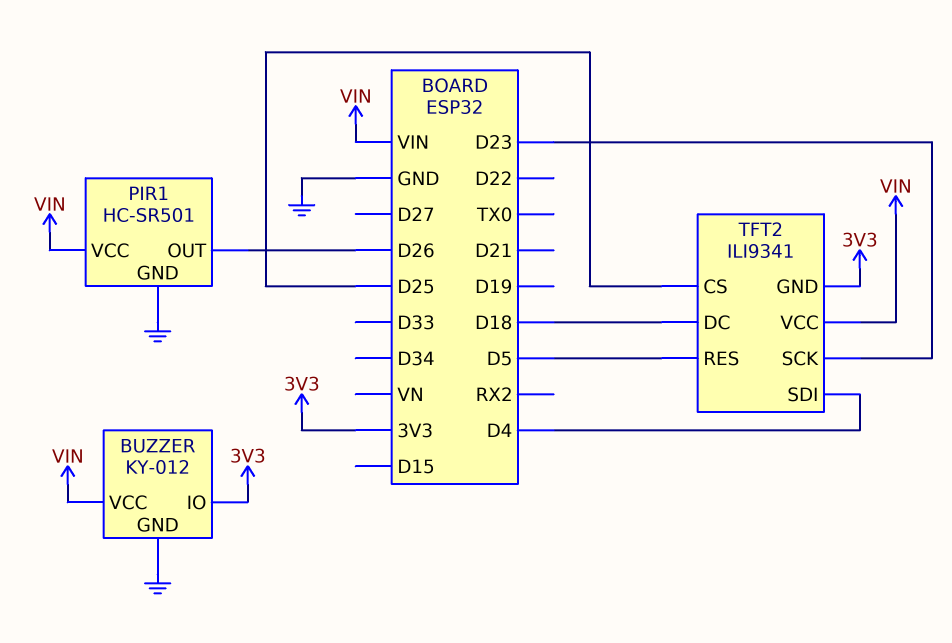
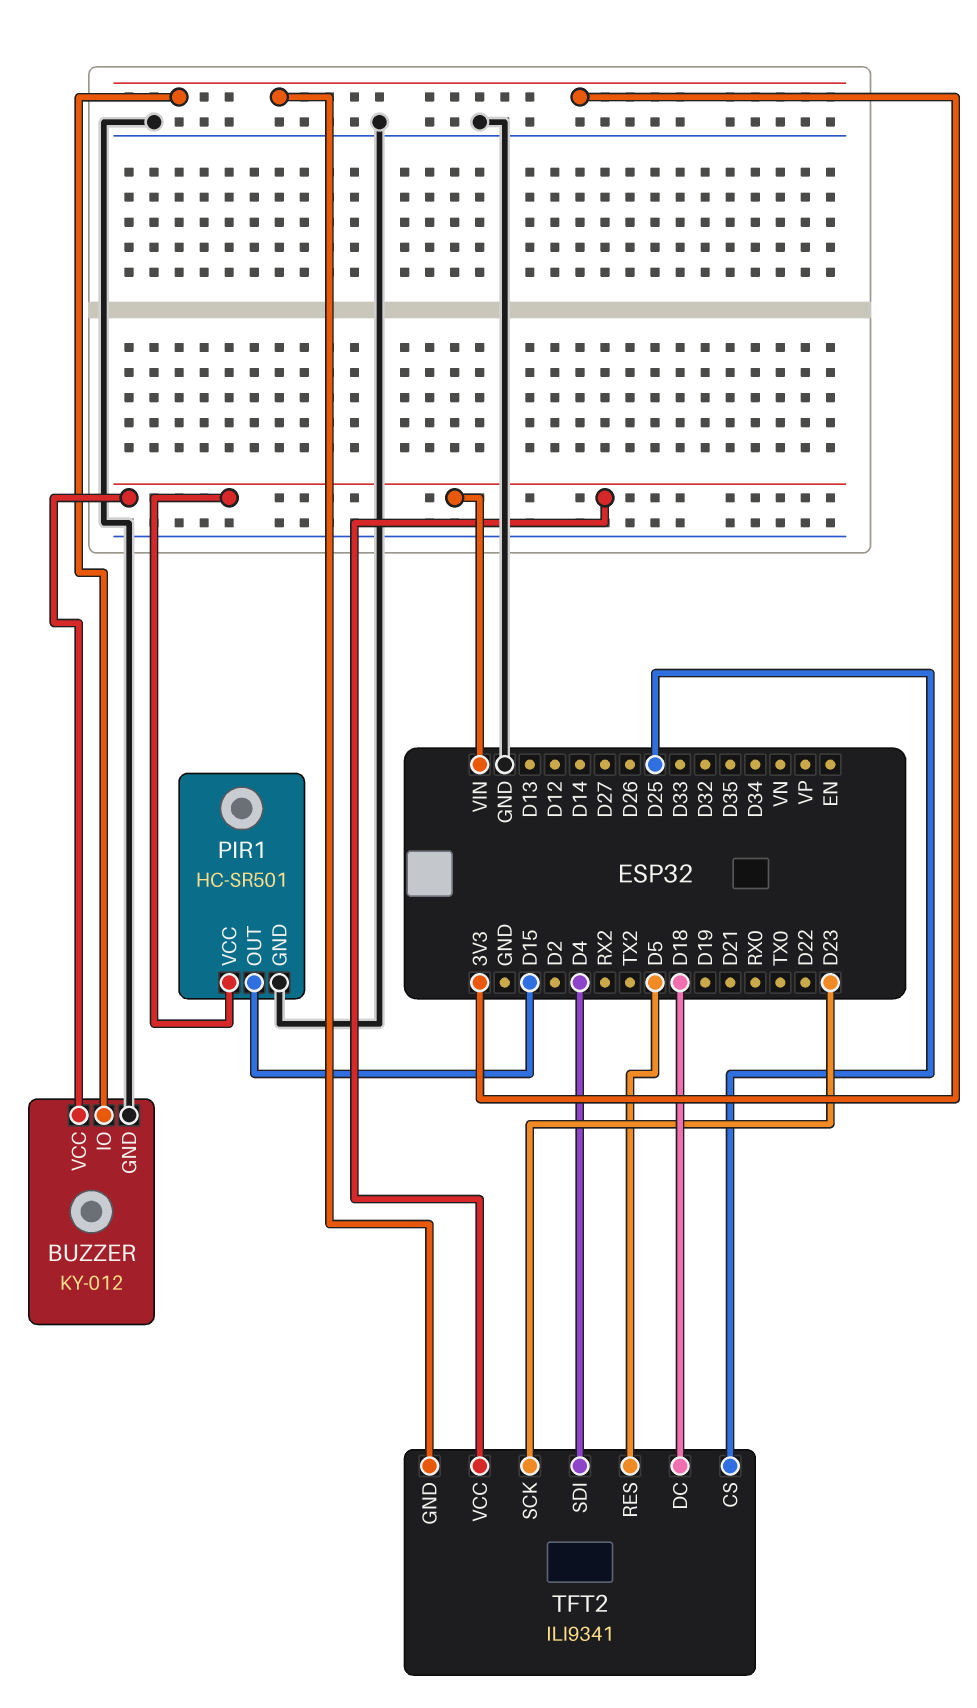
PIR1 pin OUT: D26 -> D15

